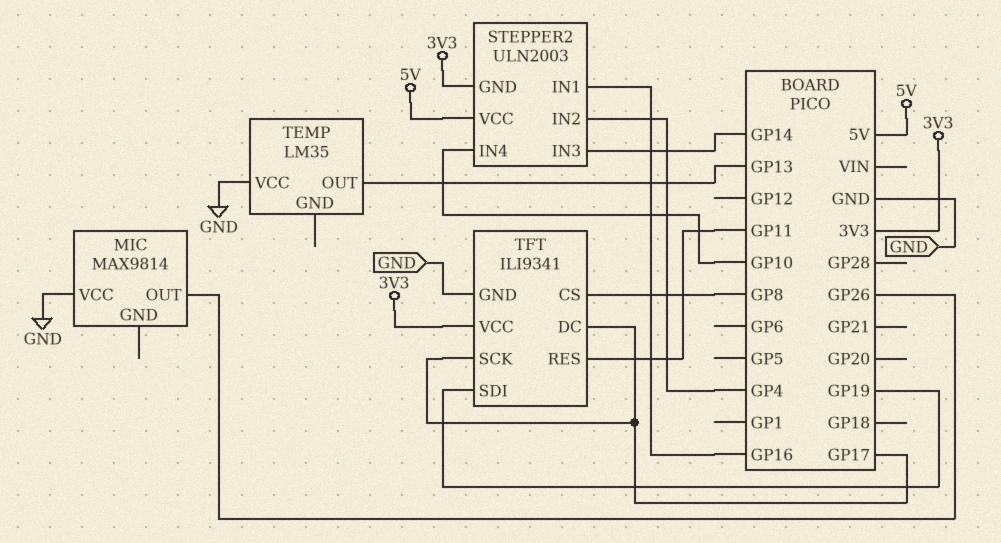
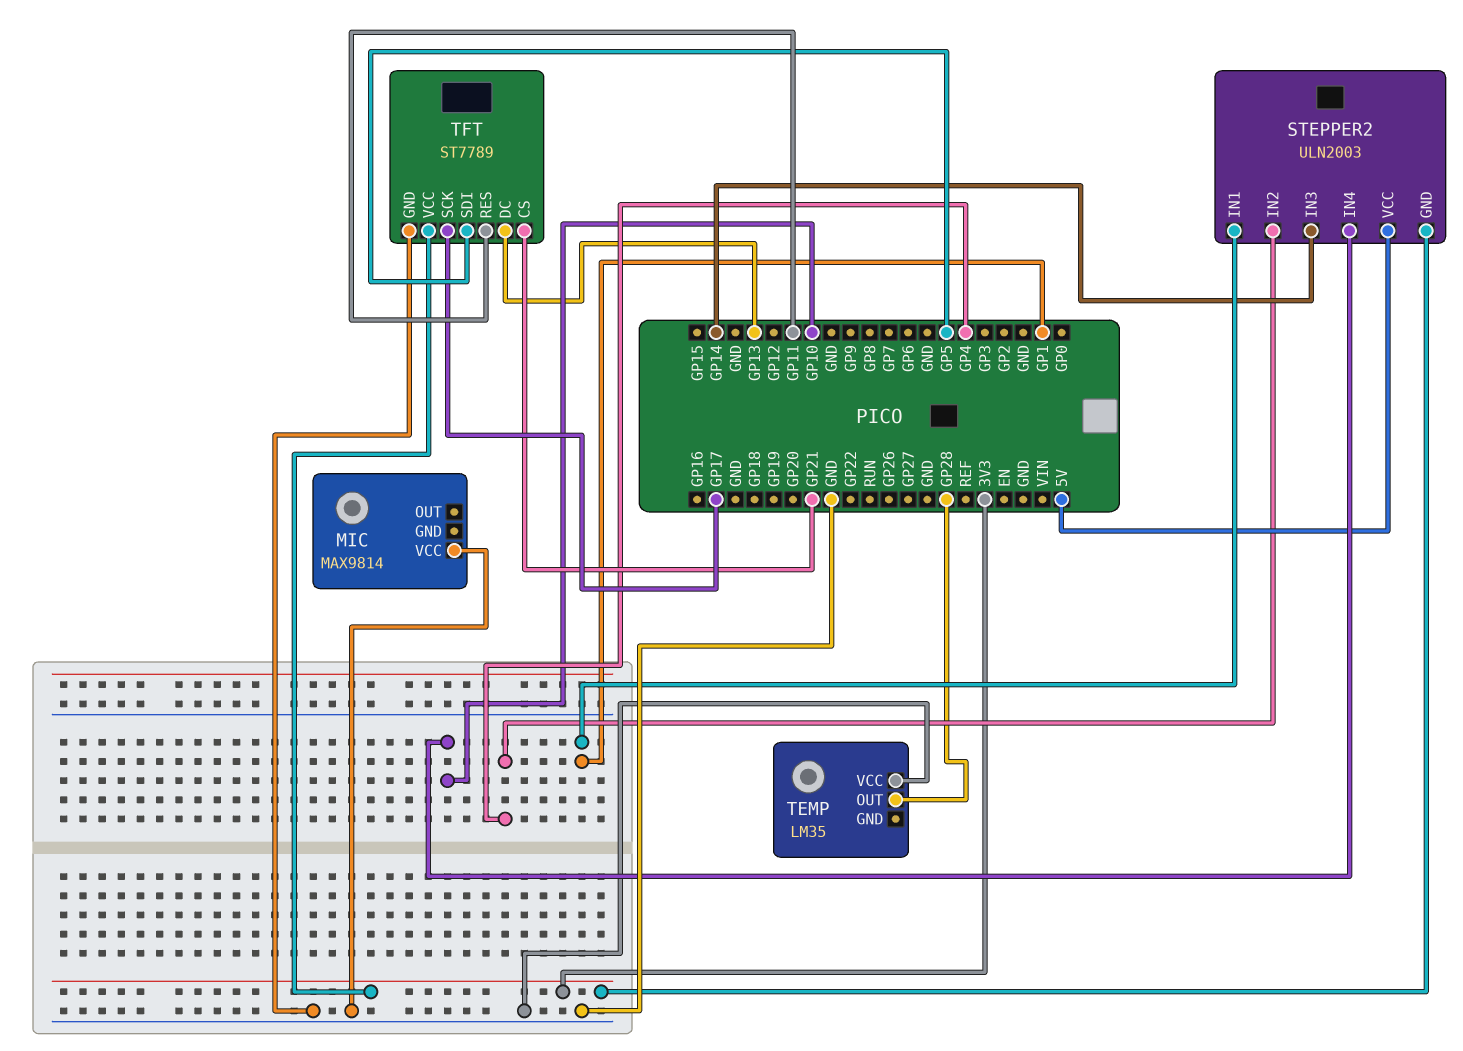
MIC pin OUT: GP26 -> none
STEPPER2 pin IN1: GP16 -> GP1
TEMP pin OUT: GP13 -> GP28
TFT: ILI9341 -> ST7789
TFT pin CS: GP8 -> GP21
TFT pin DC: GP17 -> GP13
TFT pin SDI: GP19 -> GP5

